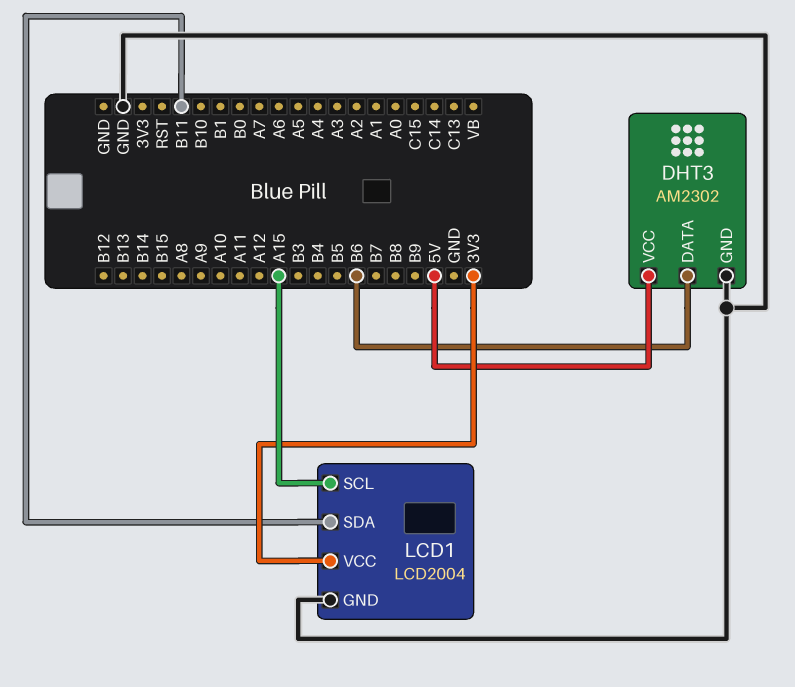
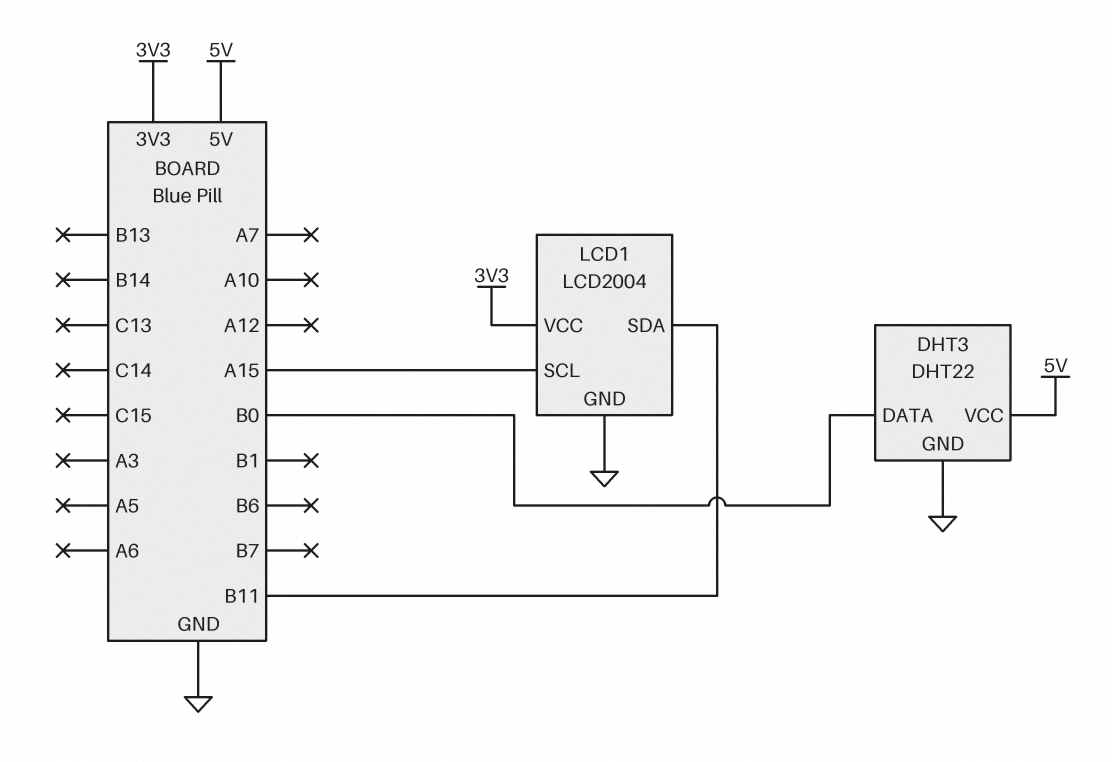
DHT3: AM2302 -> DHT22
DHT3 pin DATA: B6 -> B0

